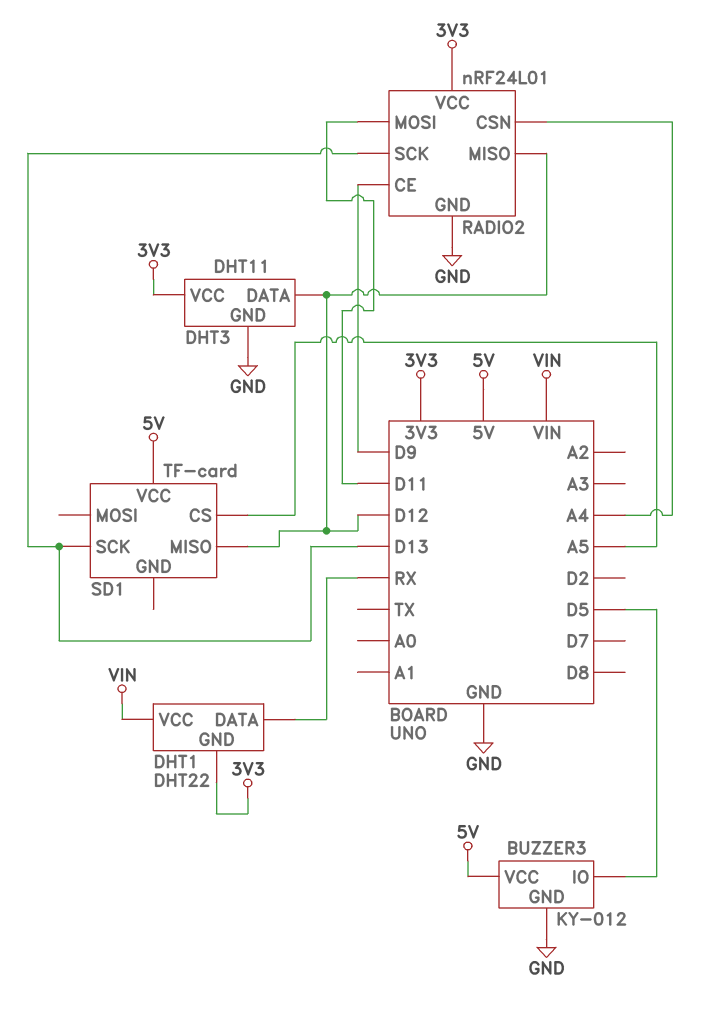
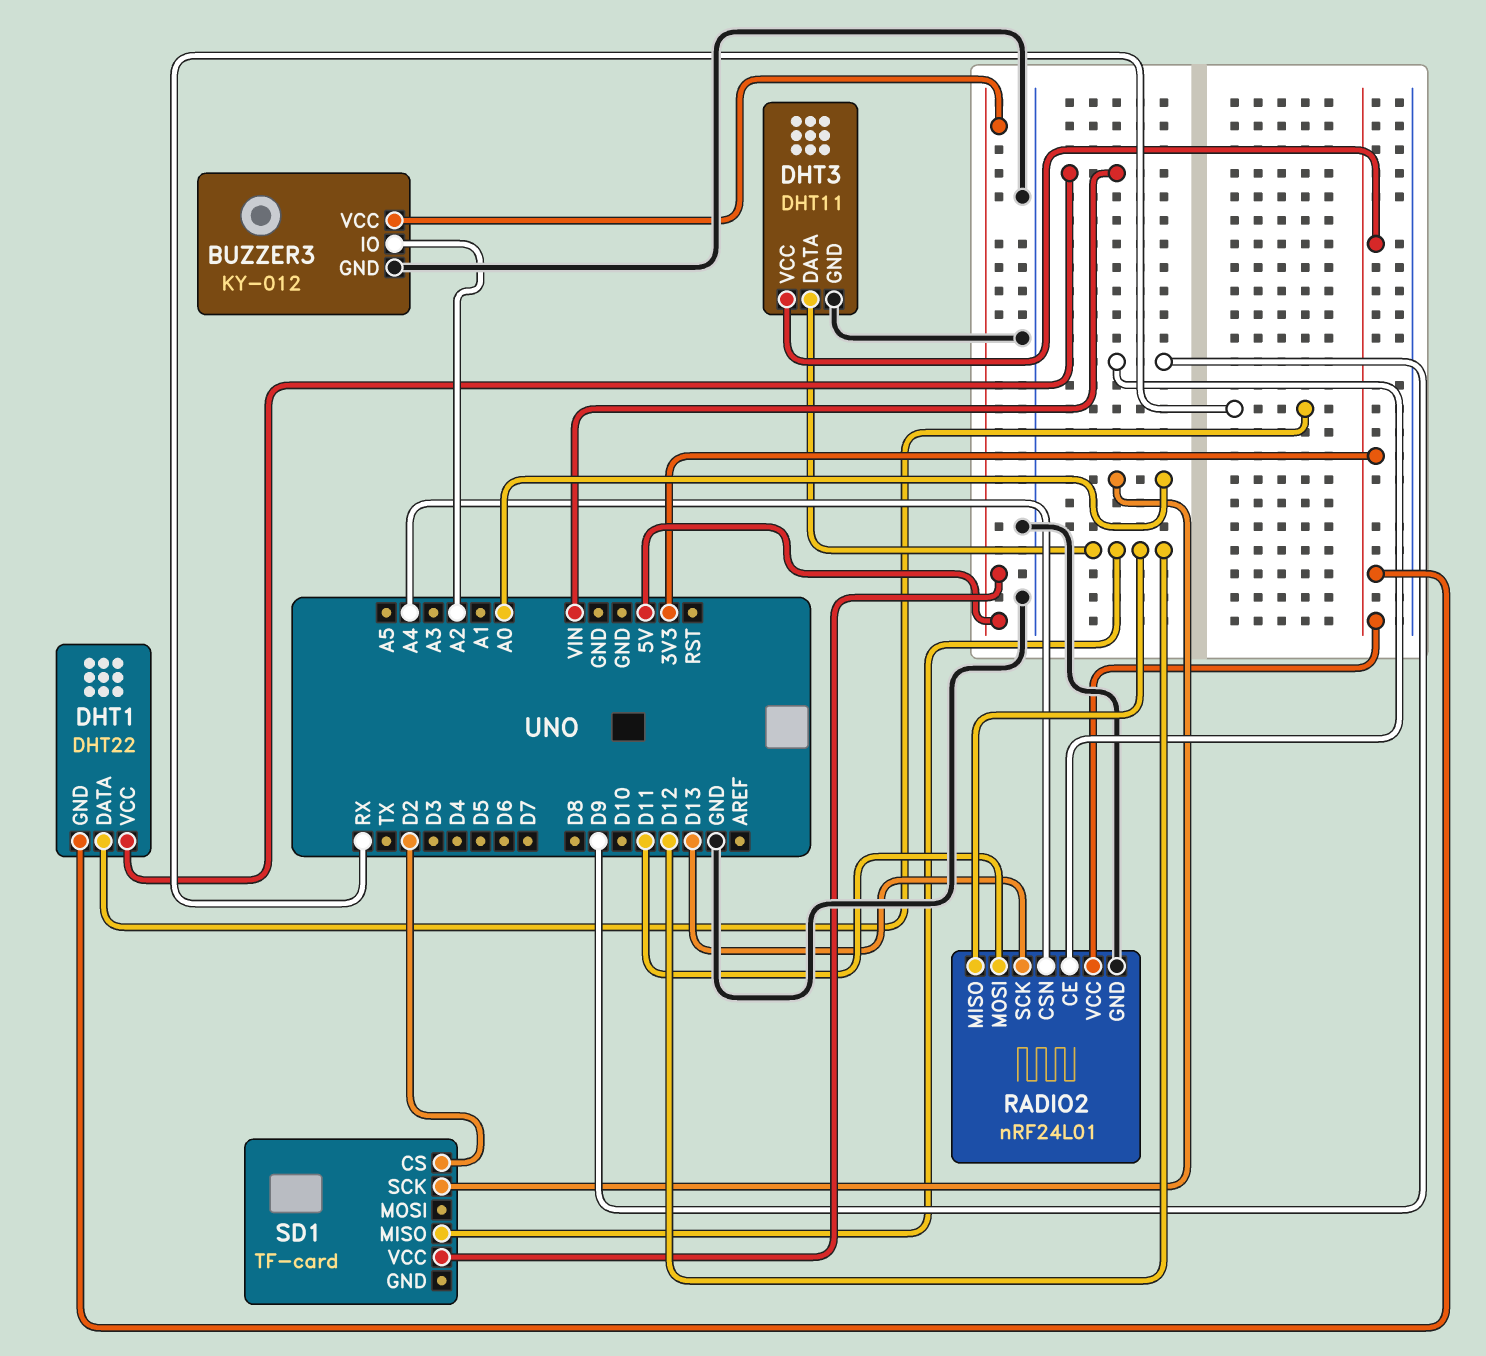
BUZZER3 pin IO: D5 -> A2
SD1 pin CS: A5 -> D2
SD1 pin SCK: D13 -> A0

